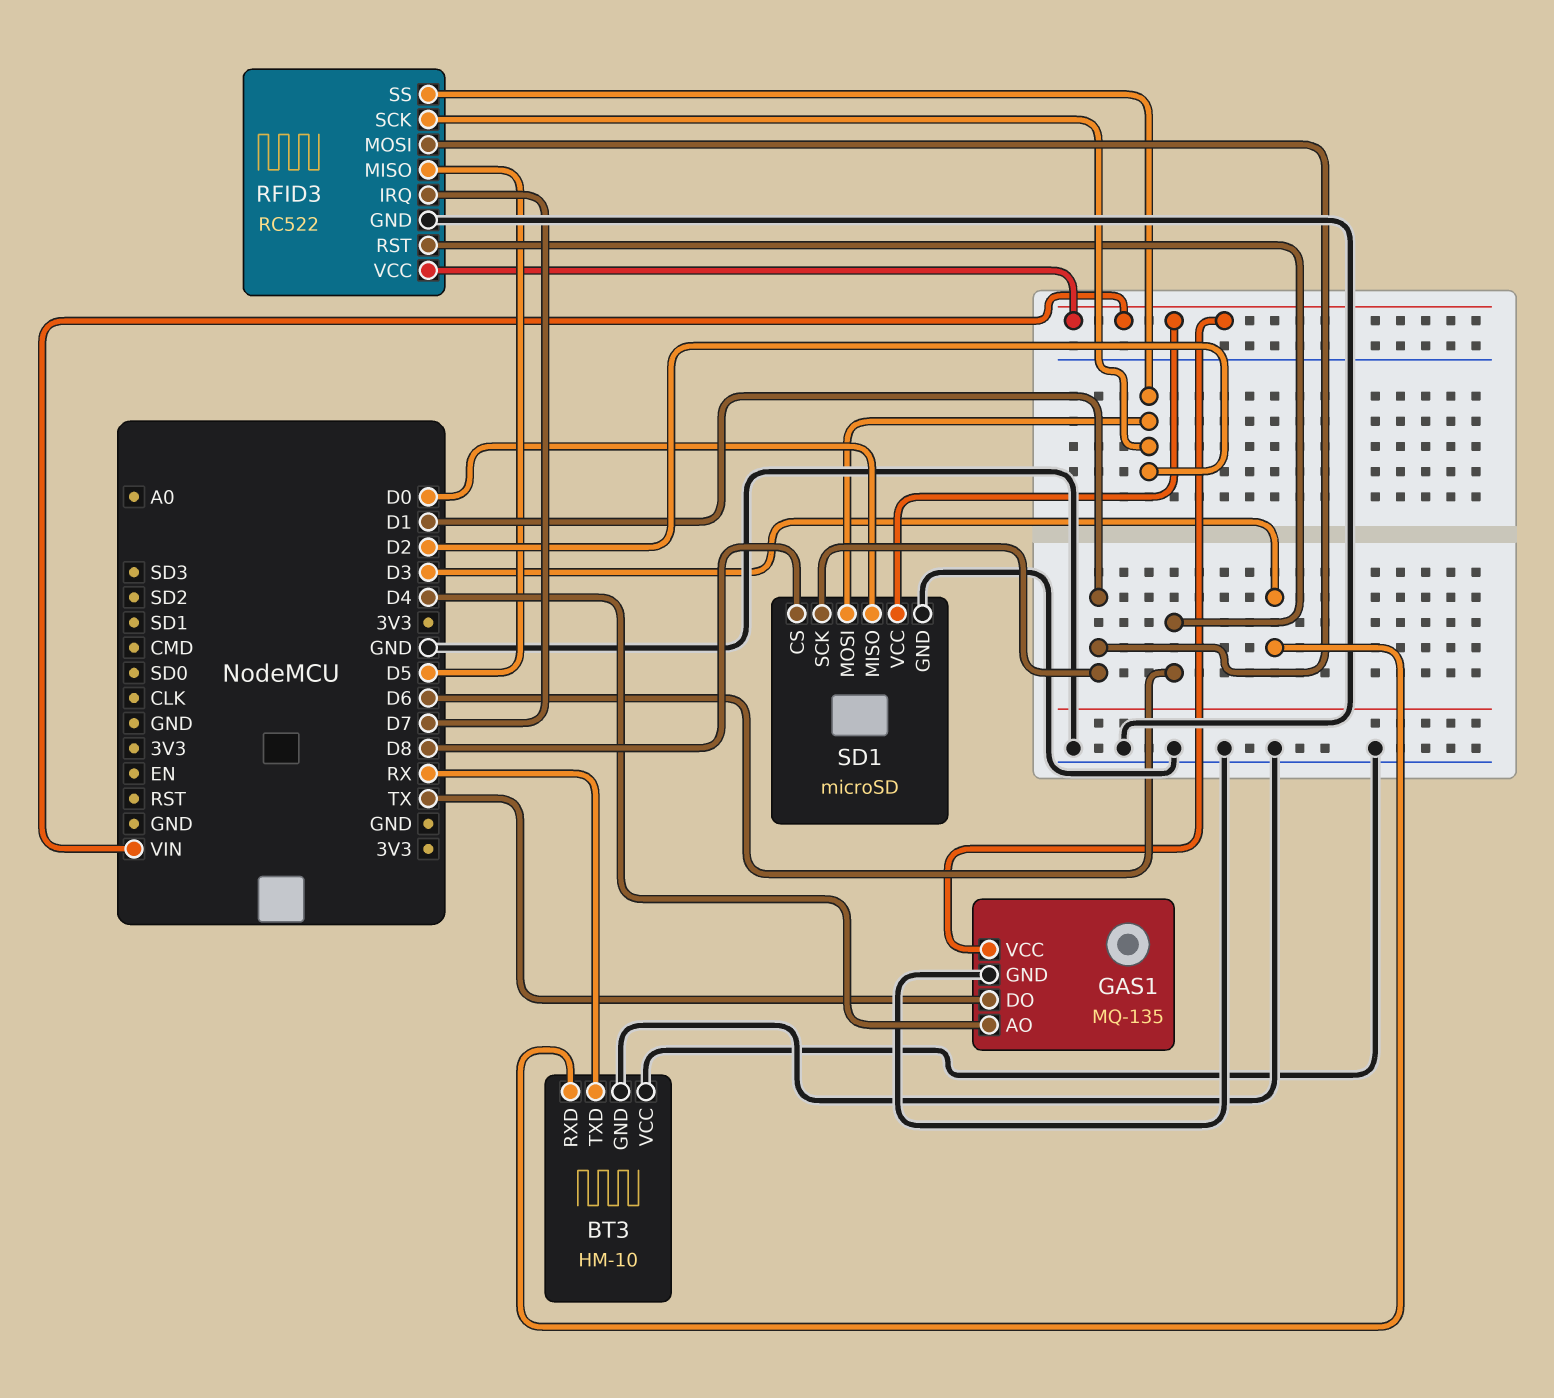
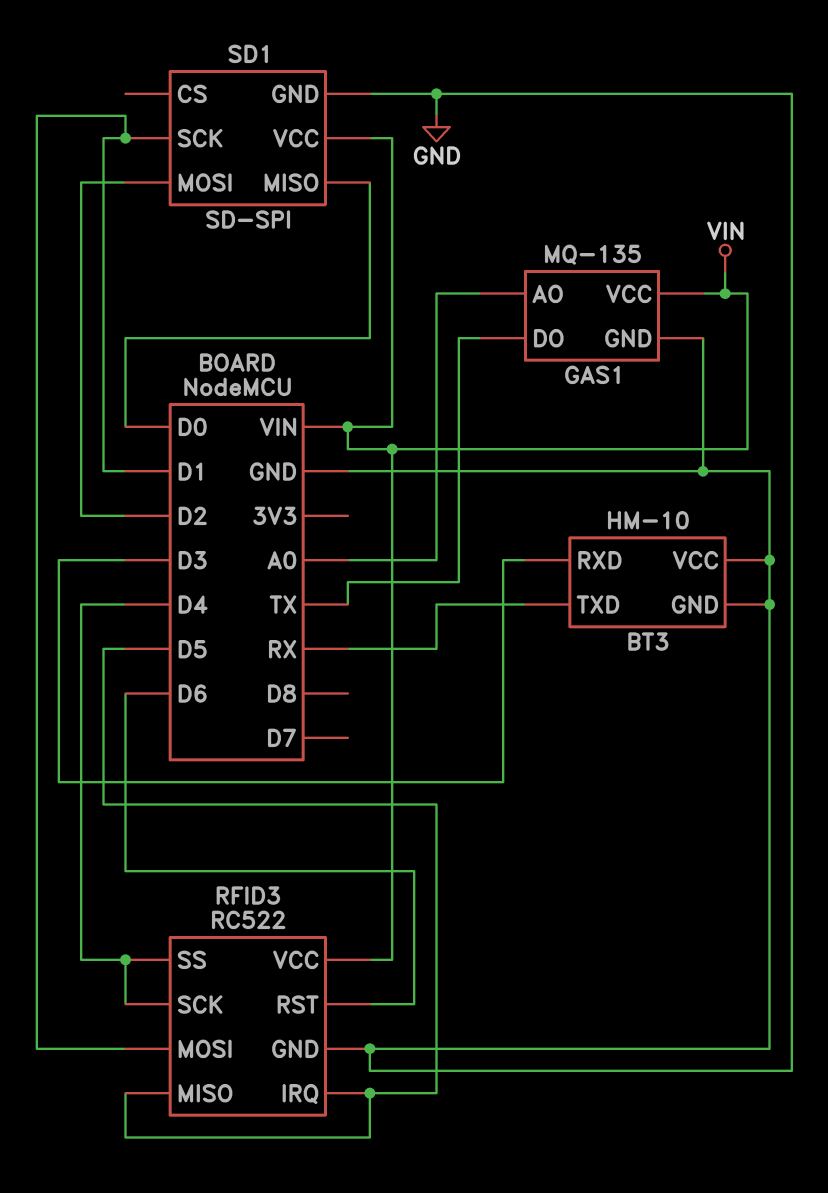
GAS1 pin AO: D4 -> A0
RFID3 pin IRQ: D7 -> D5
RFID3 pin SCK: D2 -> D4
RFID3 pin SS: D2 -> D4
SD1: microSD -> SD-SPI
SD1 pin CS: D8 -> none

